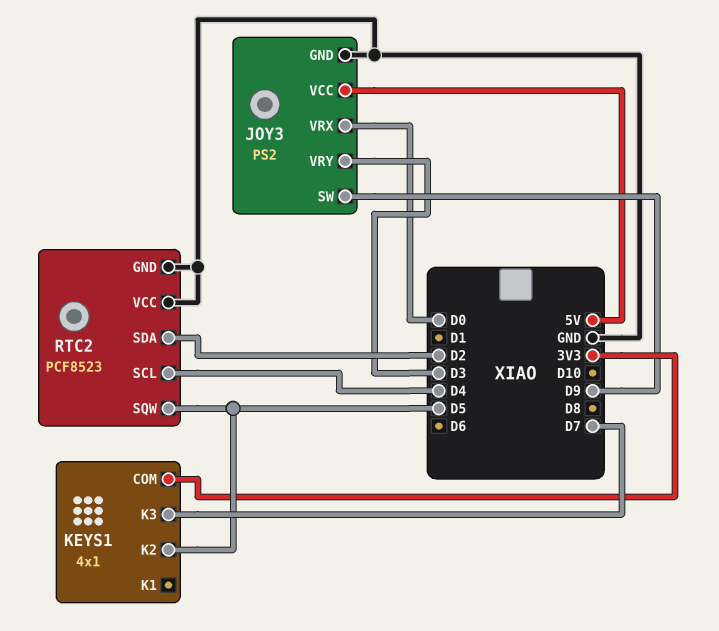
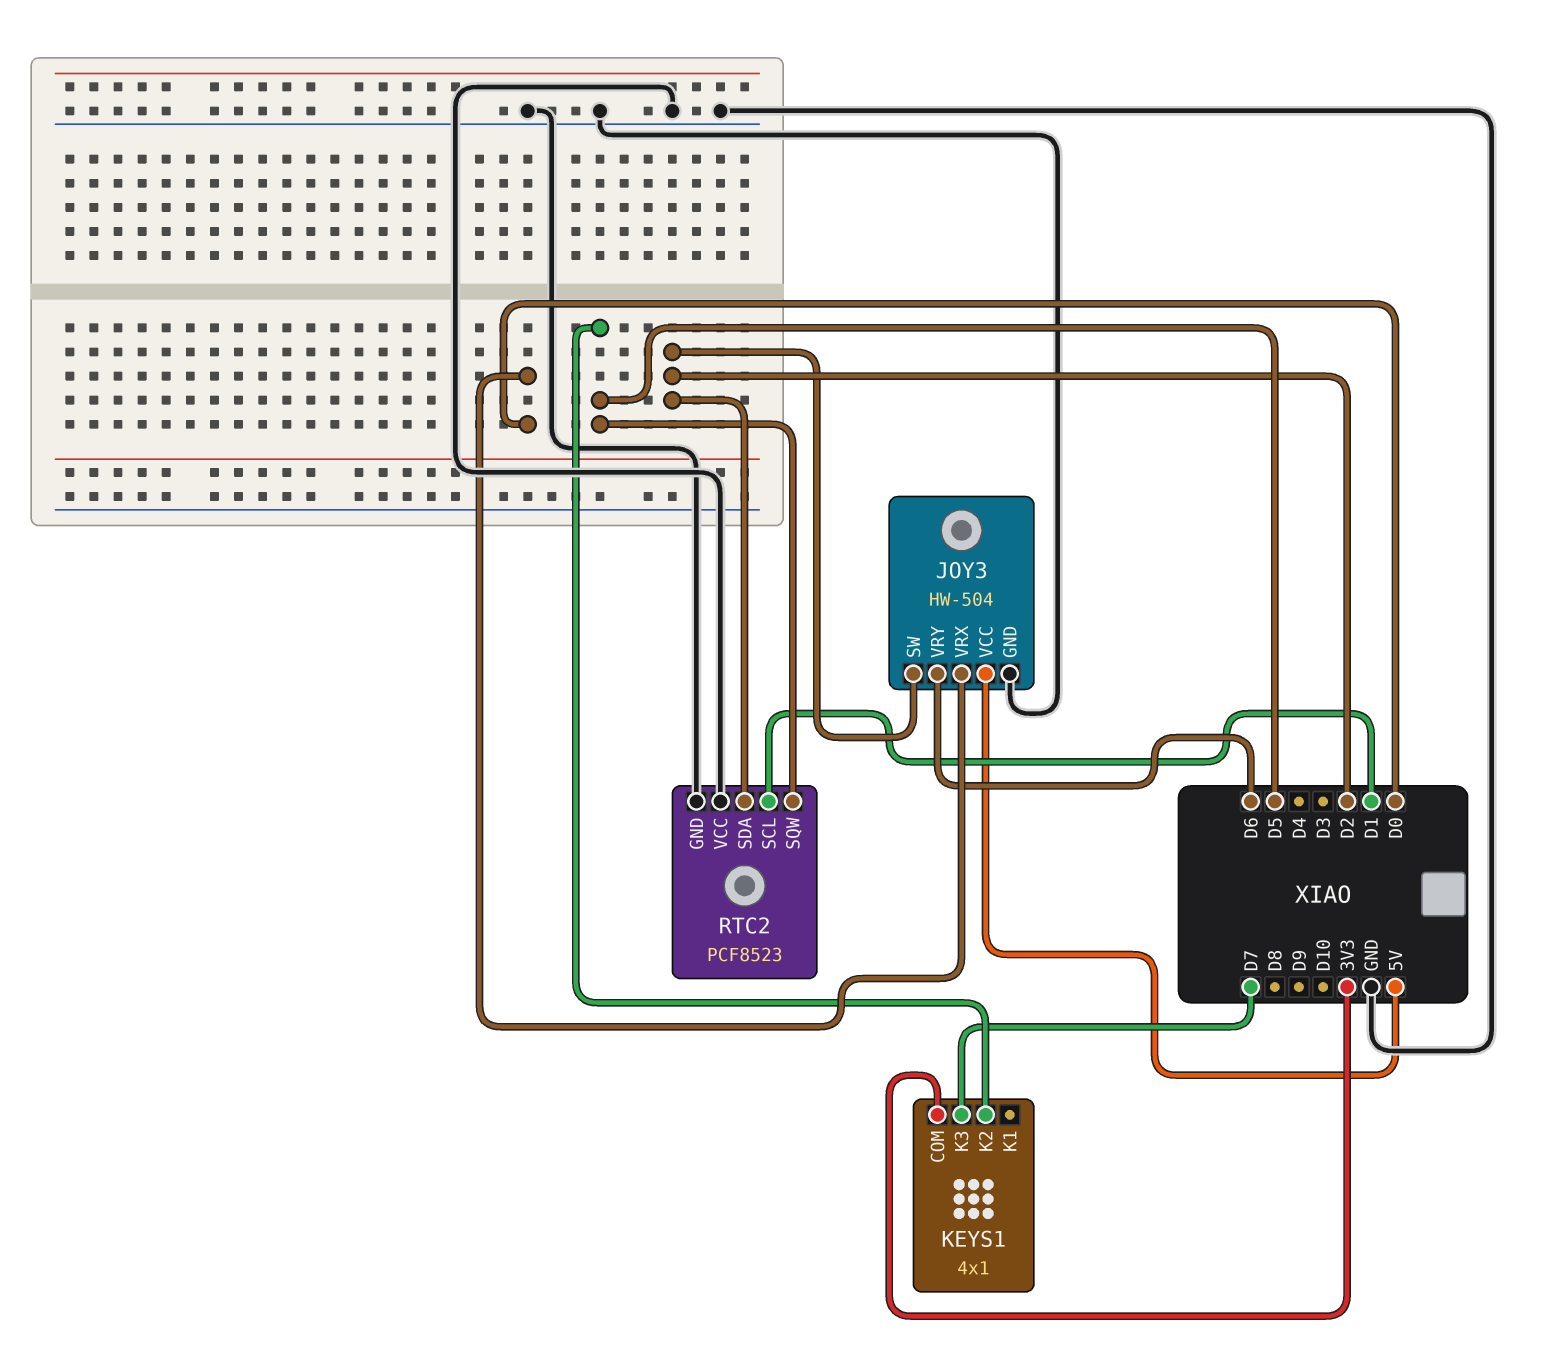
JOY3: PS2 -> HW-504
JOY3 pin SW: D9 -> D2
JOY3 pin VRY: D3 -> D6
RTC2 pin SCL: D4 -> D1

